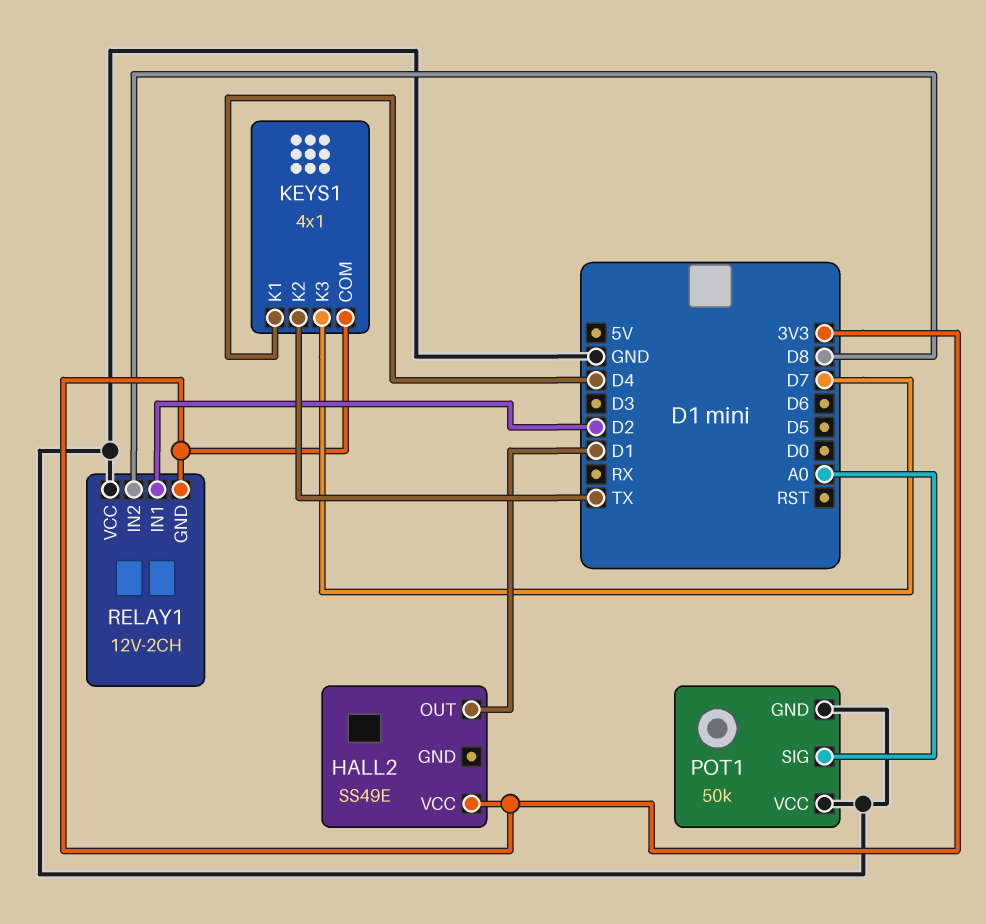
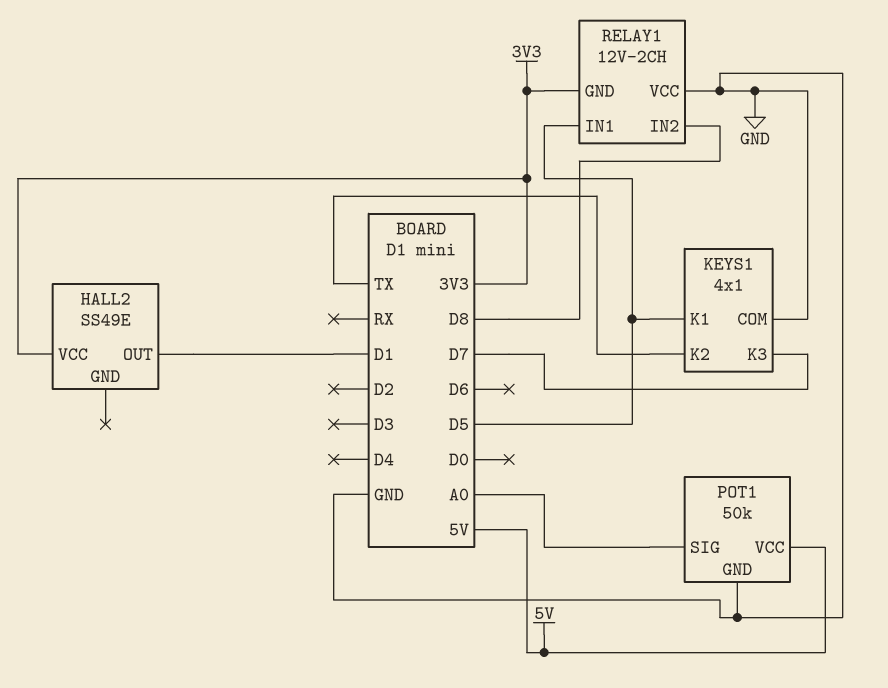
KEYS1 pin COM: 3V3 -> GND
KEYS1 pin K1: D4 -> D5
POT1 pin VCC: GND -> 5V
RELAY1 pin IN1: D2 -> D5

